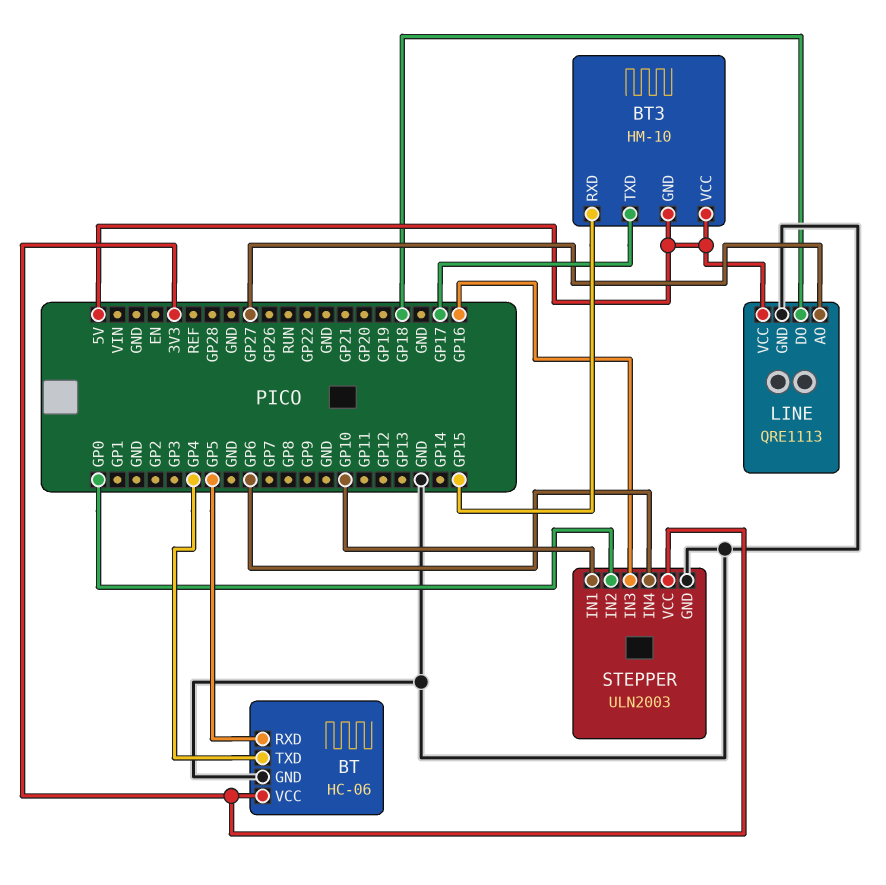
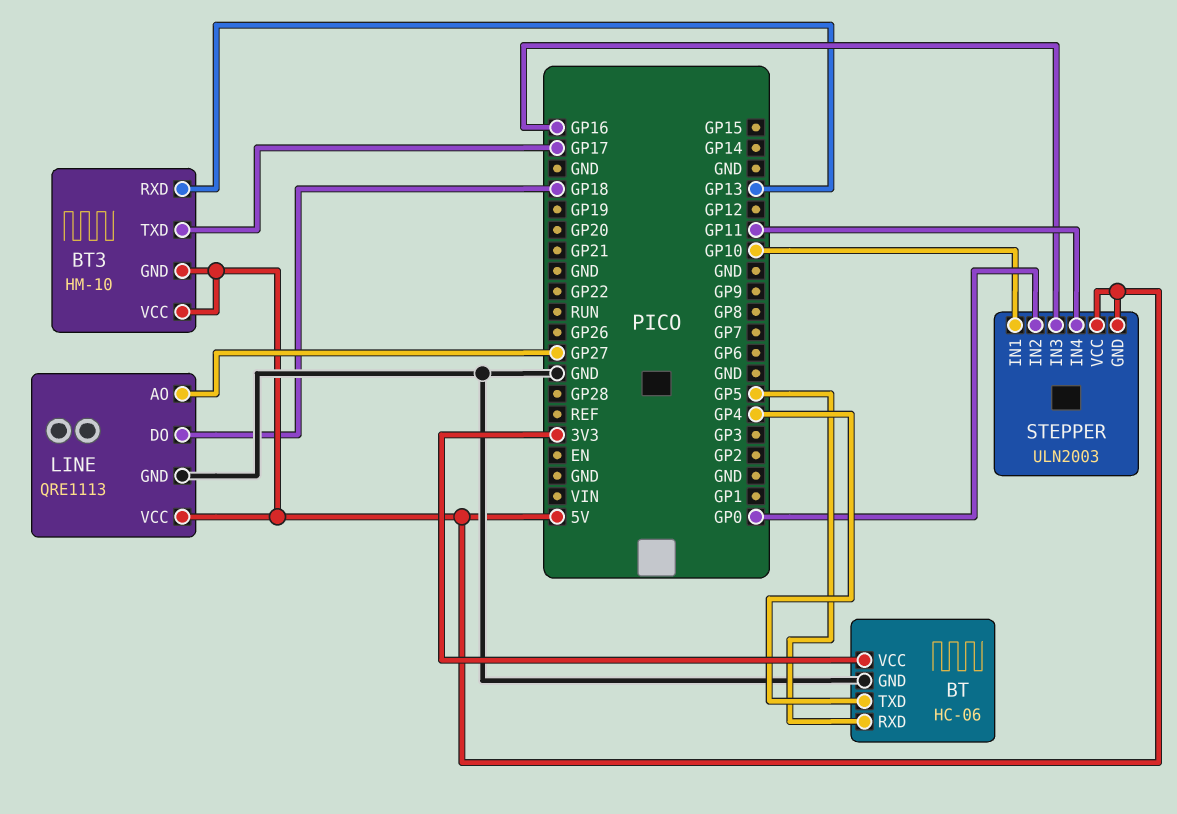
BT3 pin RXD: GP15 -> GP13
STEPPER pin GND: GND -> 5V
STEPPER pin IN4: GP6 -> GP11
STEPPER pin VCC: 3V3 -> 5V

